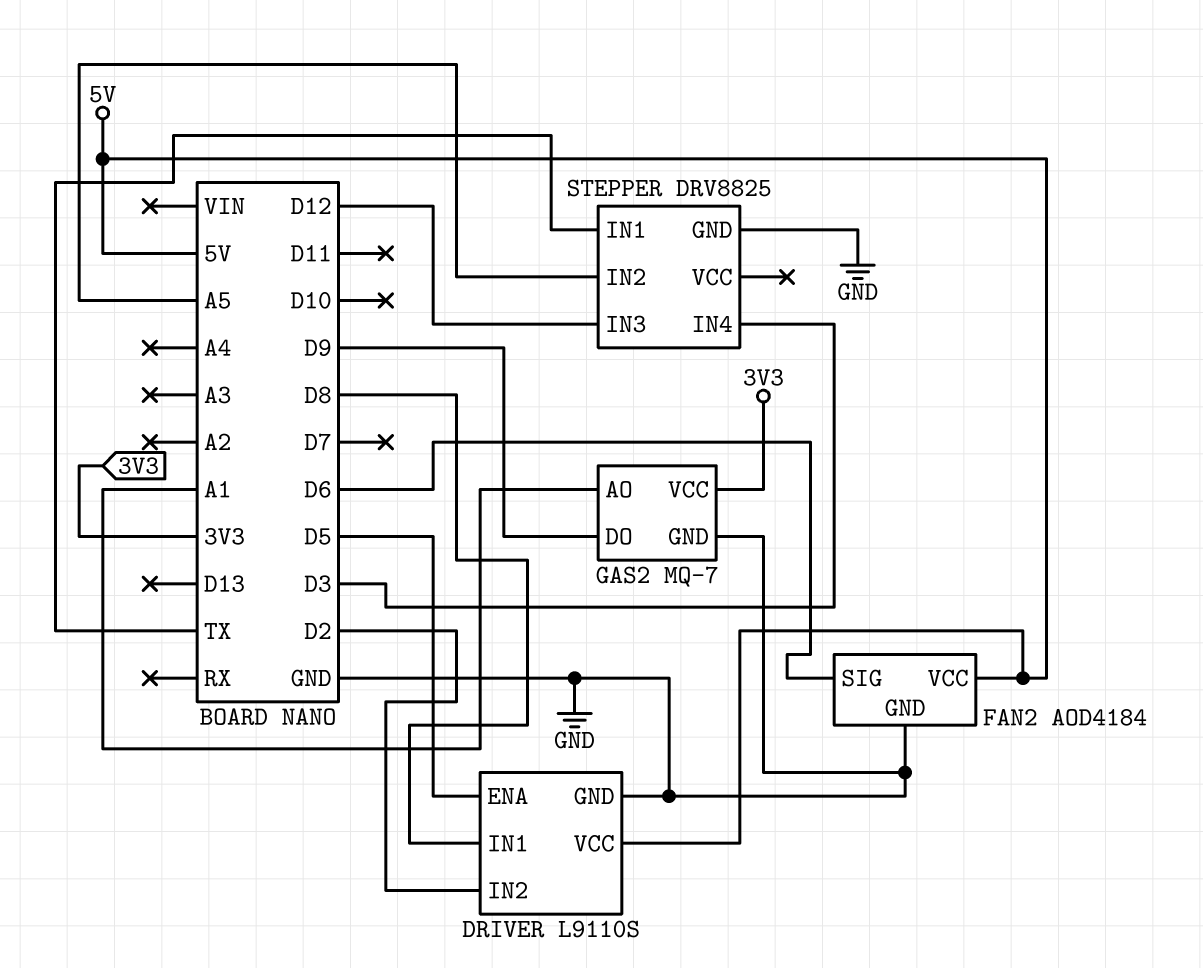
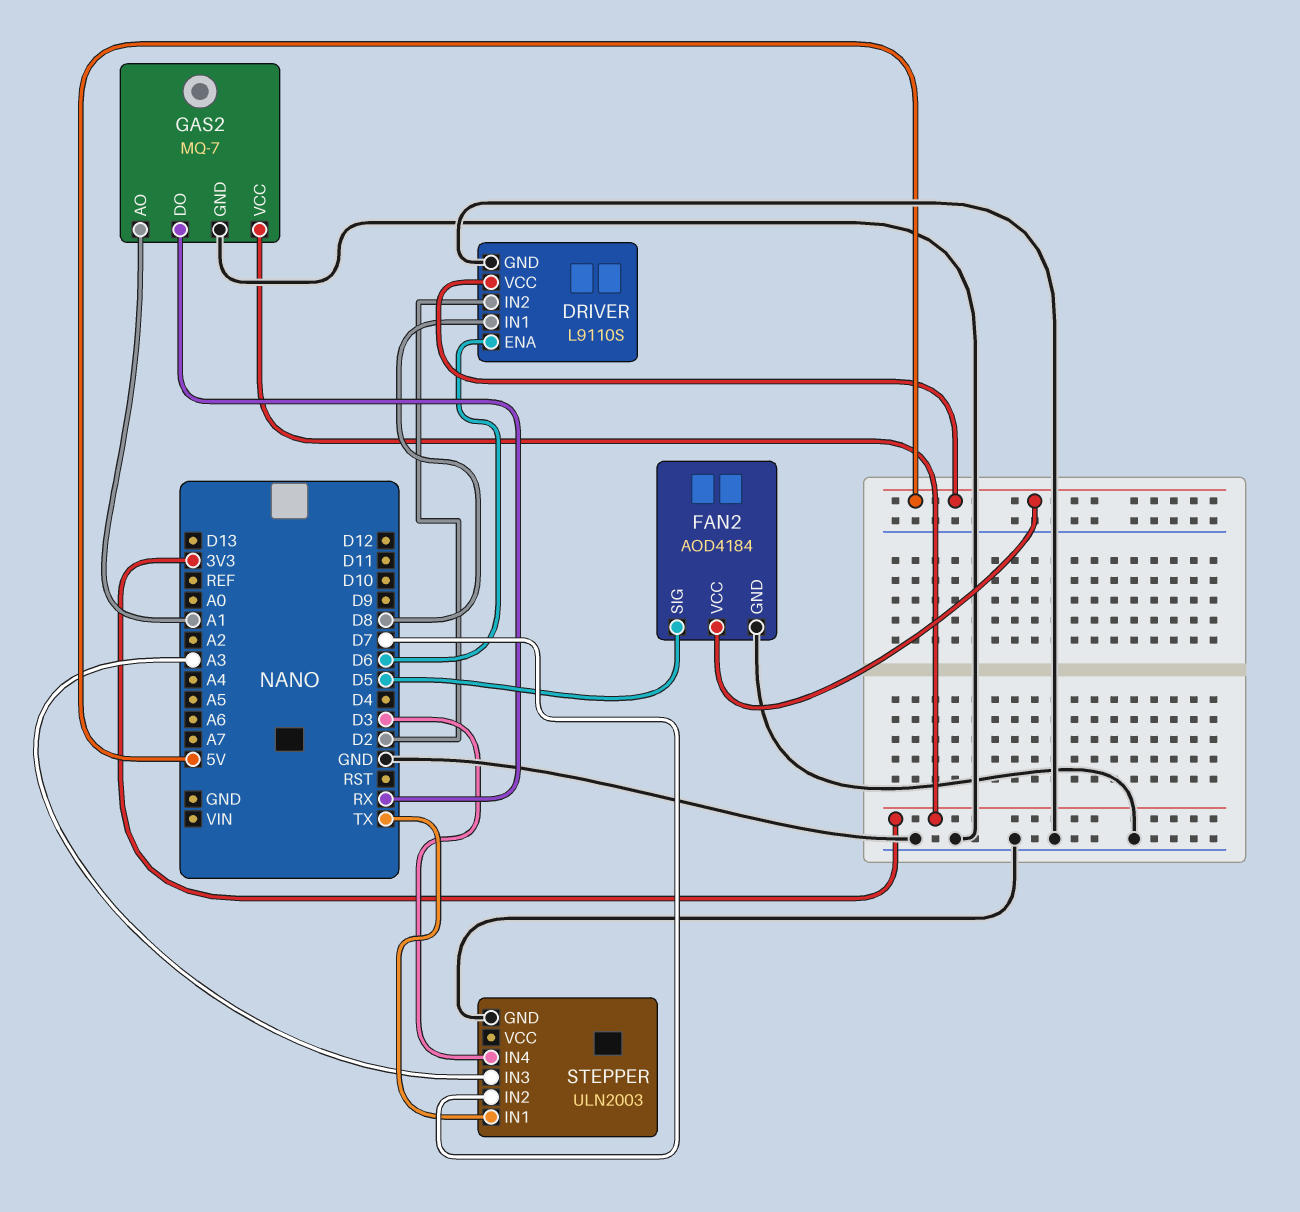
DRIVER pin ENA: D5 -> D6
FAN2 pin SIG: D6 -> D5
GAS2 pin DO: D9 -> RX
STEPPER: DRV8825 -> ULN2003
STEPPER pin IN2: A5 -> D7
STEPPER pin IN3: D12 -> A3

